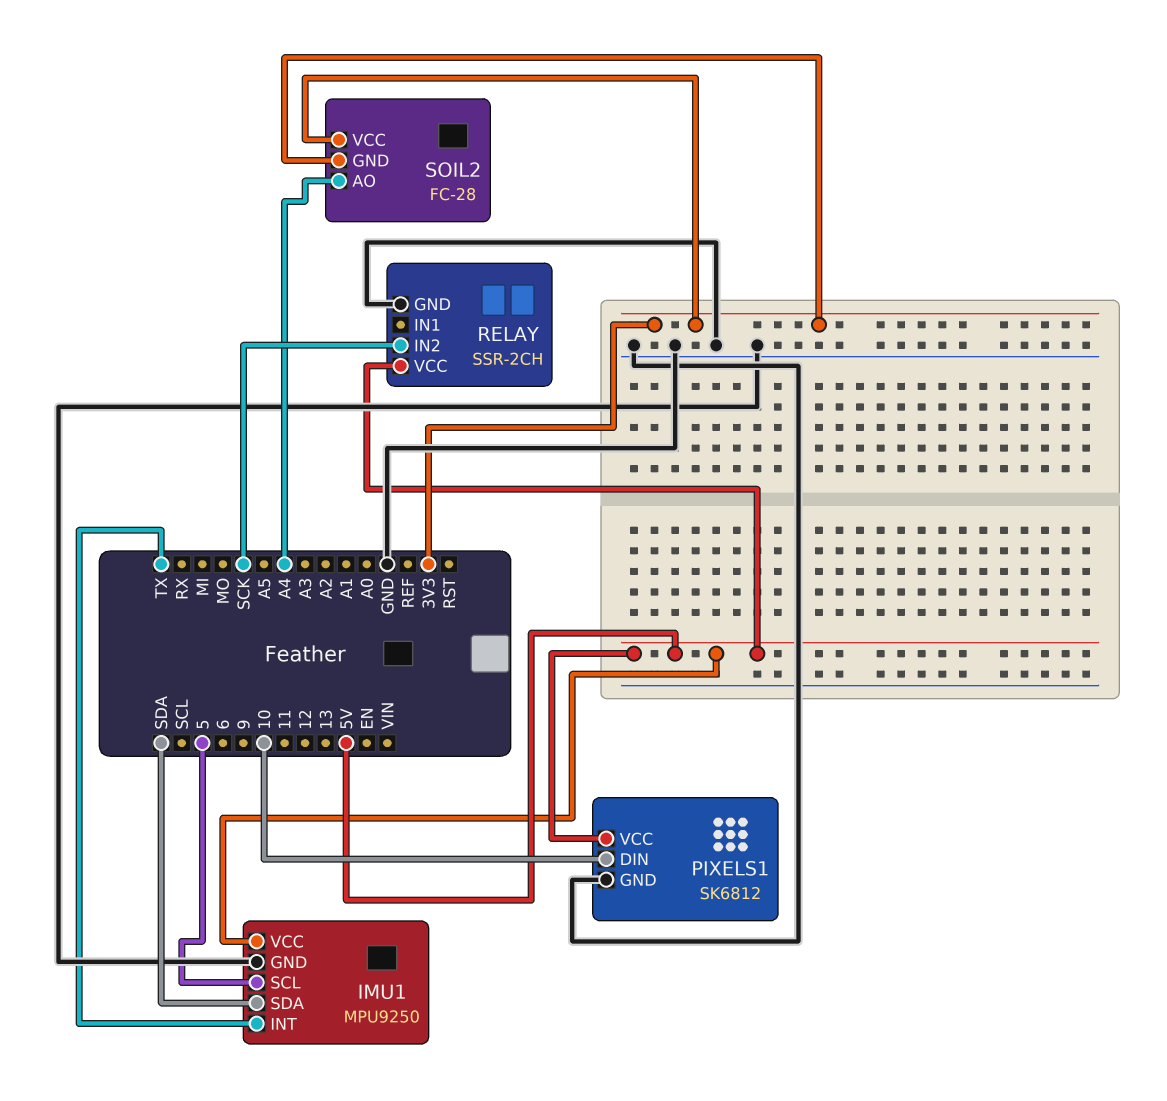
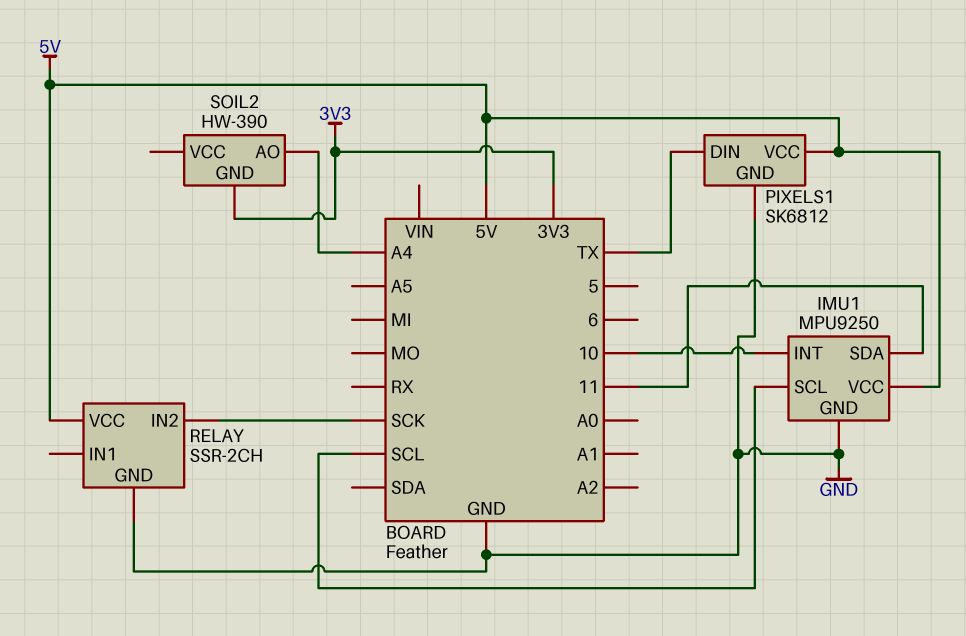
IMU1 pin INT: TX -> 10
IMU1 pin SCL: 5 -> SCL
IMU1 pin SDA: SDA -> 11
PIXELS1 pin DIN: 10 -> TX
SOIL2: FC-28 -> HW-390
SOIL2 pin VCC: 3V3 -> none

